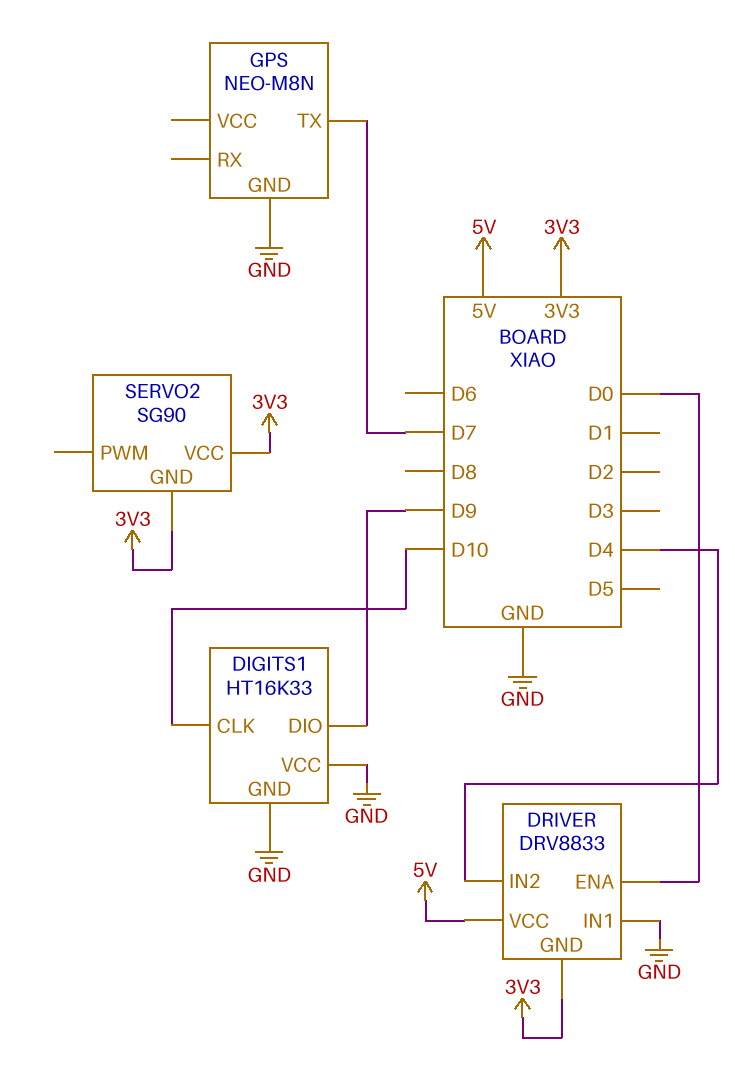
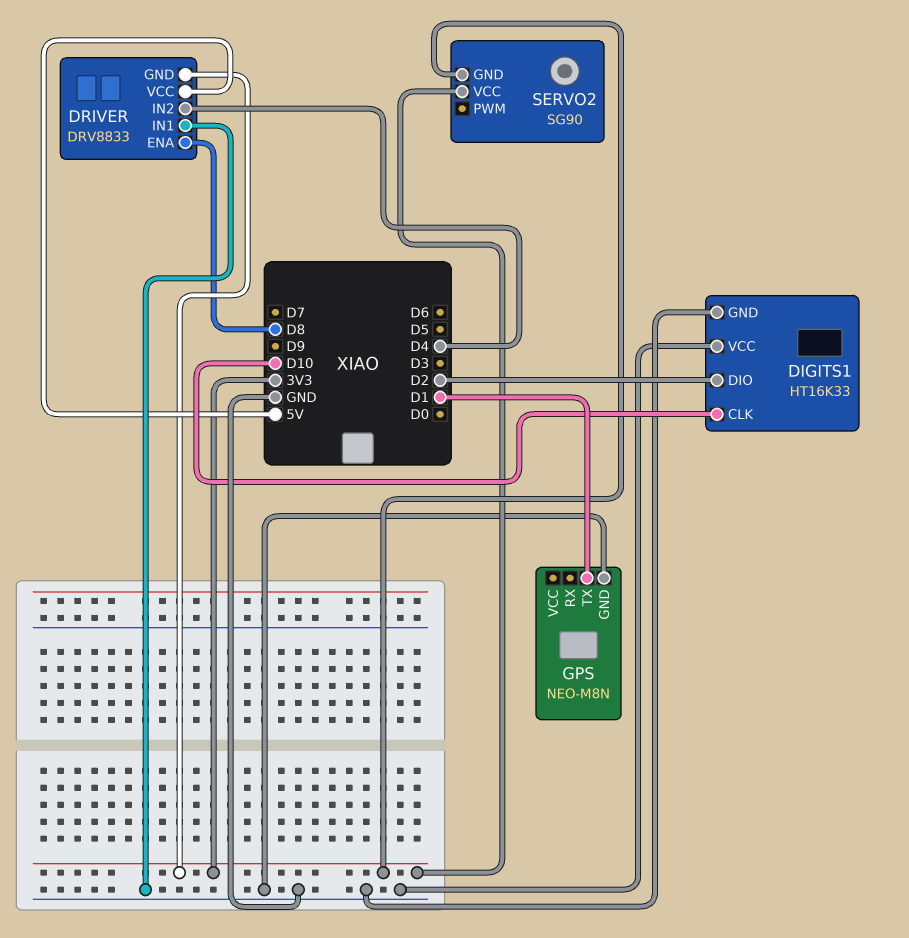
DIGITS1 pin DIO: D9 -> D2
DRIVER pin ENA: D0 -> D8
GPS pin TX: D7 -> D1

